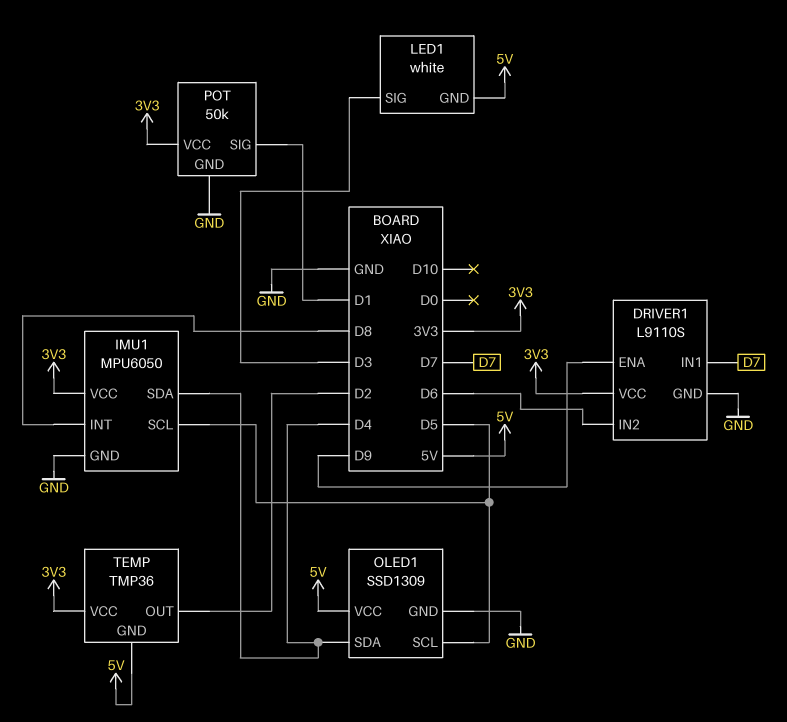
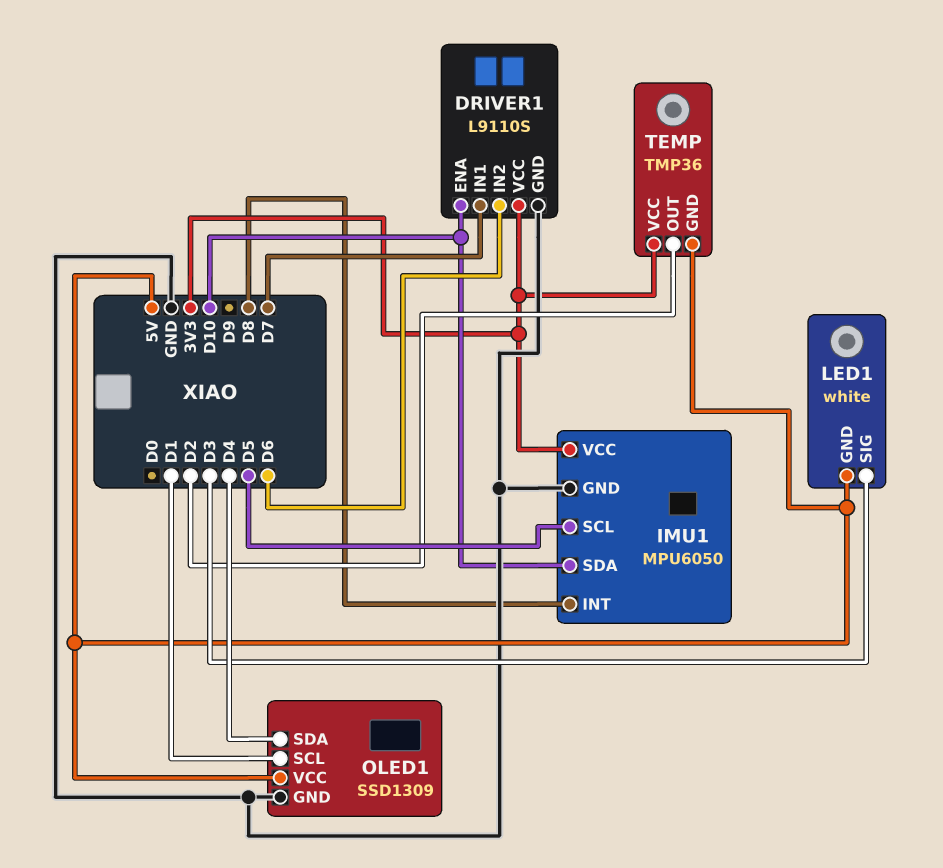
DRIVER1 pin ENA: D9 -> D10
IMU1 pin SDA: D4 -> D10
OLED1 pin SCL: D5 -> D1
POT: 50k -> none
POT pin GND: GND -> none
POT pin SIG: D1 -> none
POT pin VCC: 3V3 -> none

